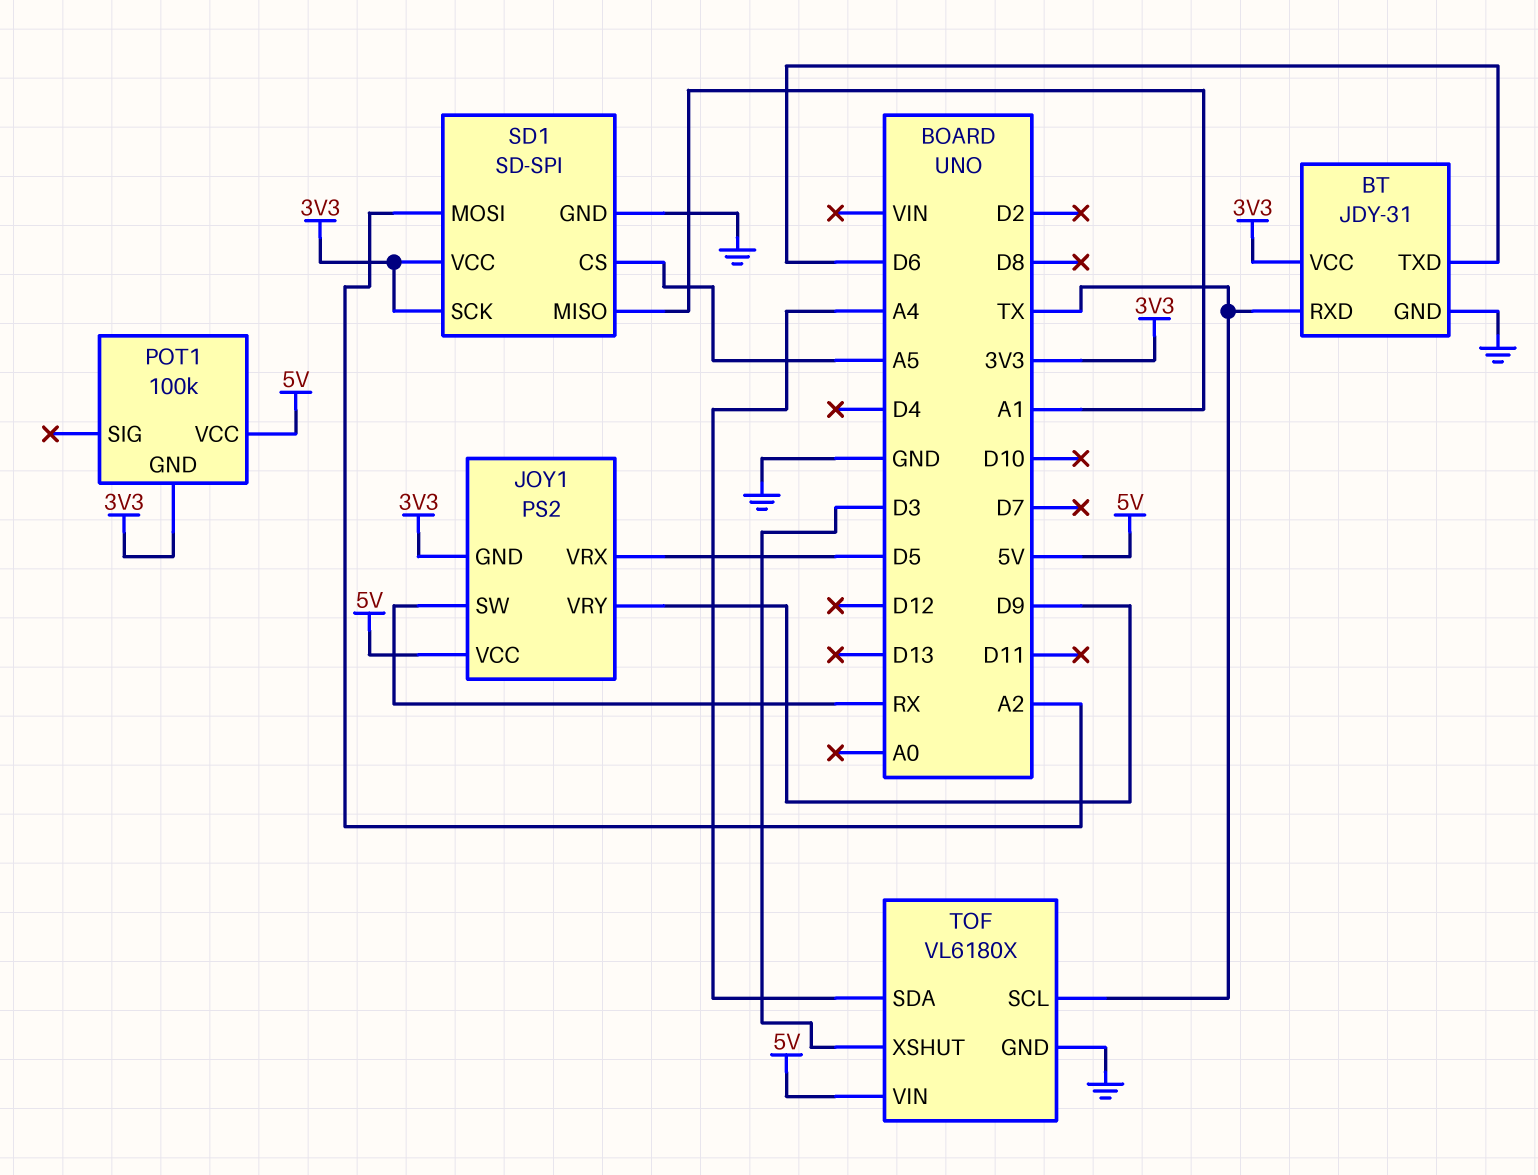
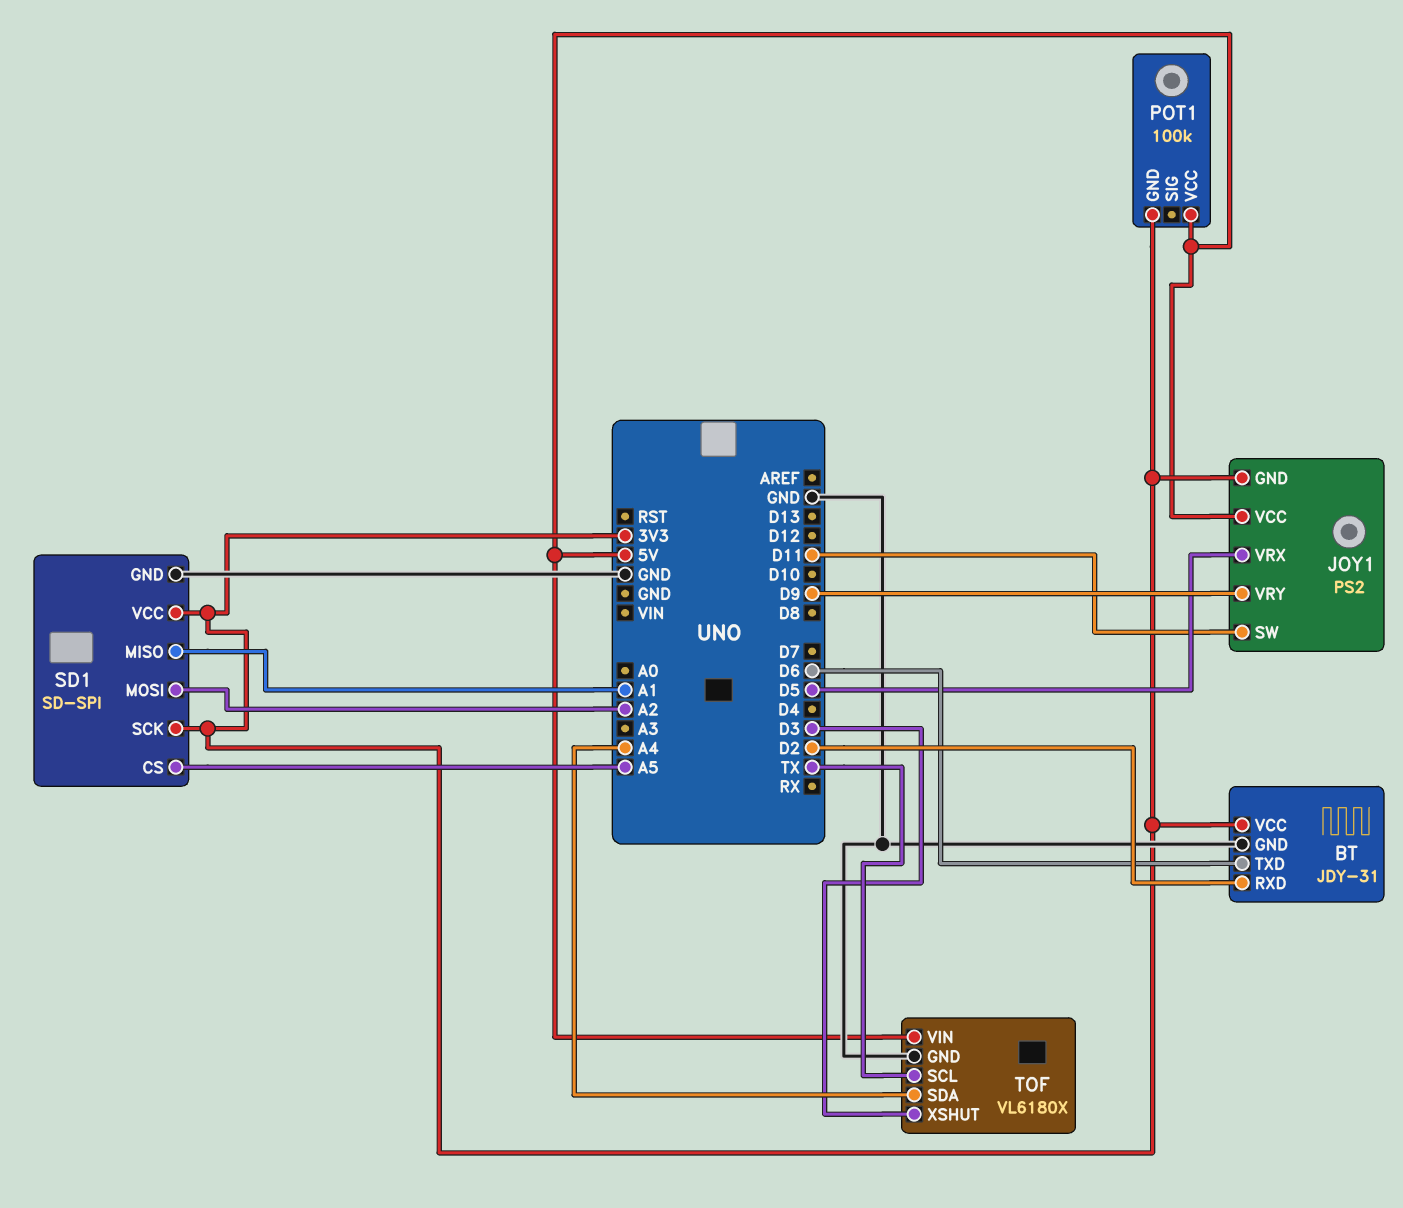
BT pin RXD: TX -> D2
JOY1 pin SW: RX -> D11

